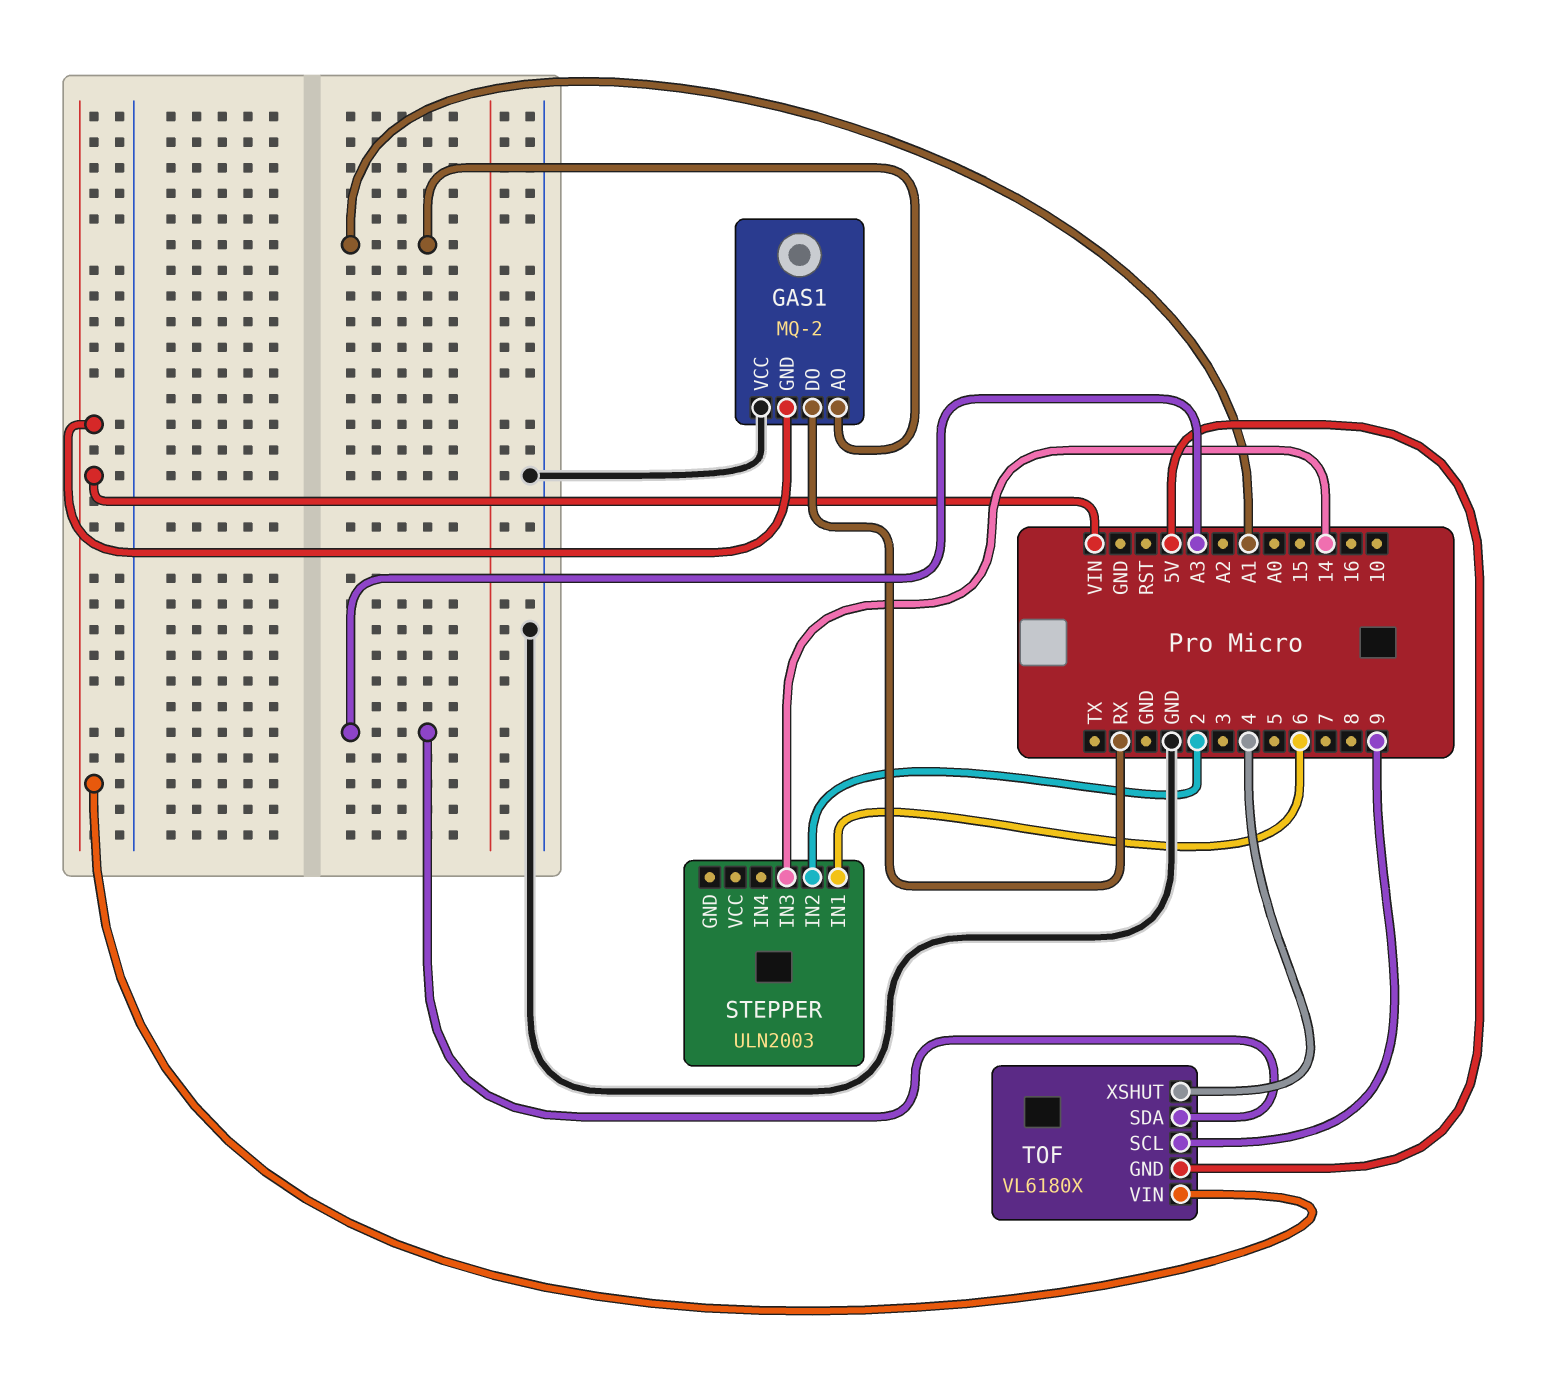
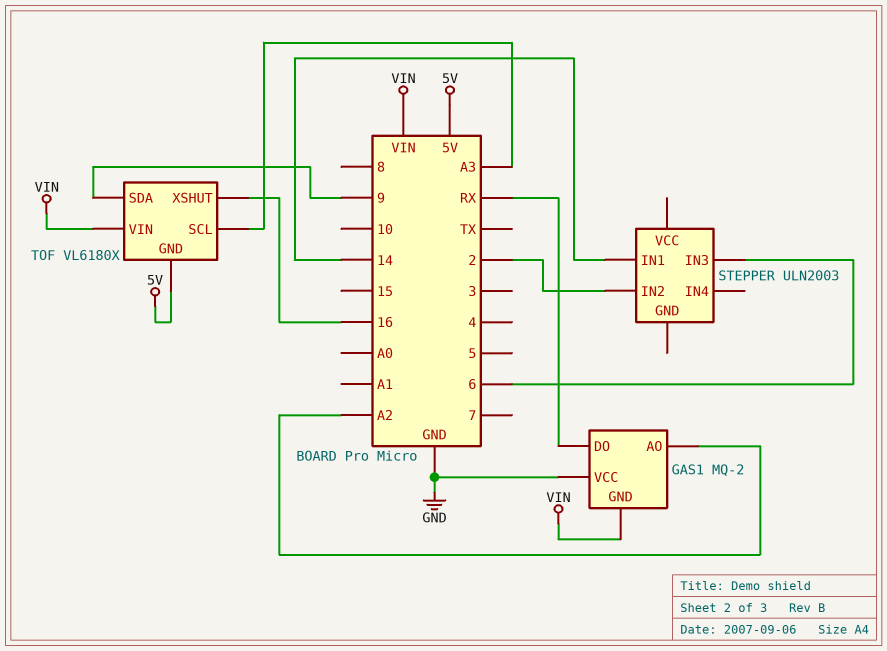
GAS1 pin AO: A1 -> A2
STEPPER pin IN1: 6 -> 14
STEPPER pin IN3: 14 -> 6
TOF pin SCL: 9 -> A3
TOF pin SDA: A3 -> 9
TOF pin XSHUT: 4 -> 16

